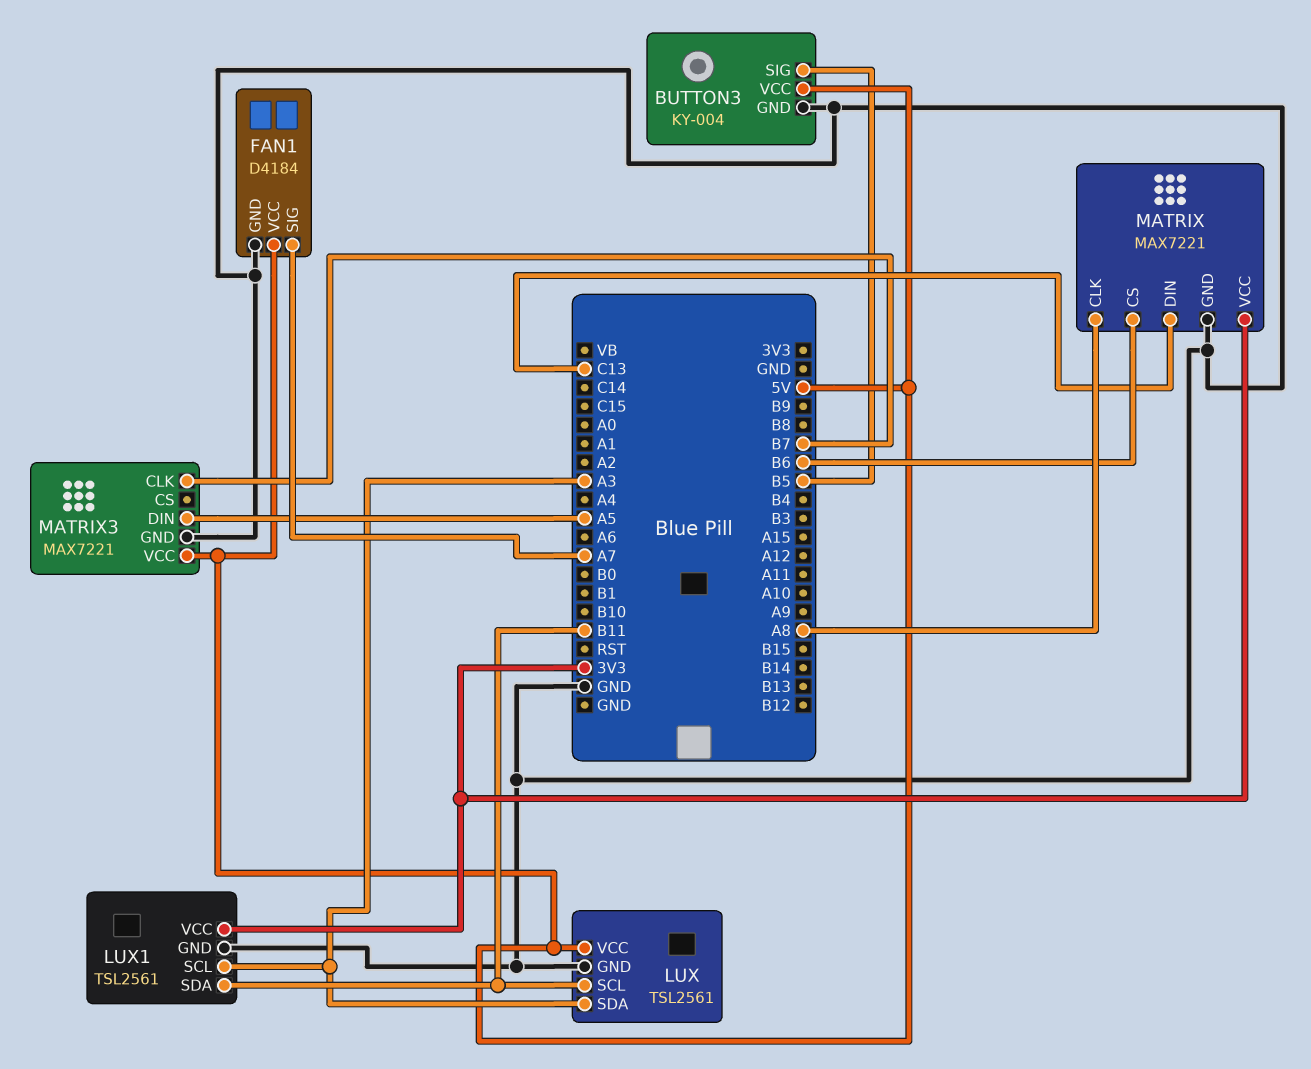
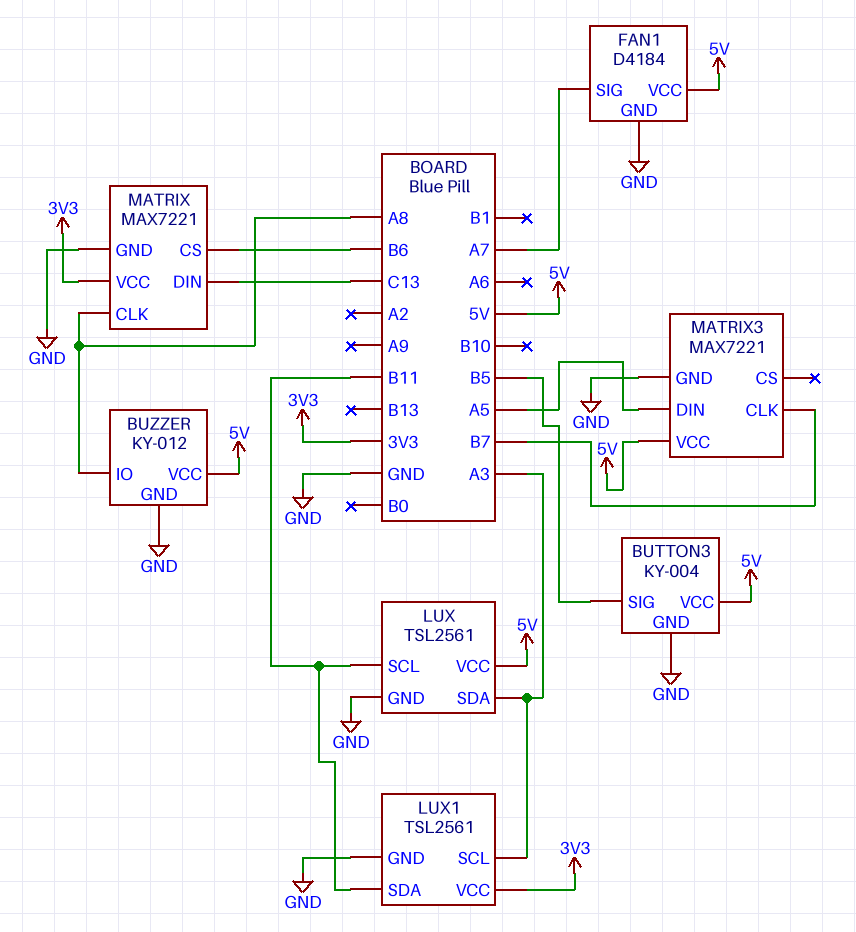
BUZZER: none -> KY-012
BUZZER pin GND: none -> GND
BUZZER pin IO: none -> A8
BUZZER pin VCC: none -> 5V

